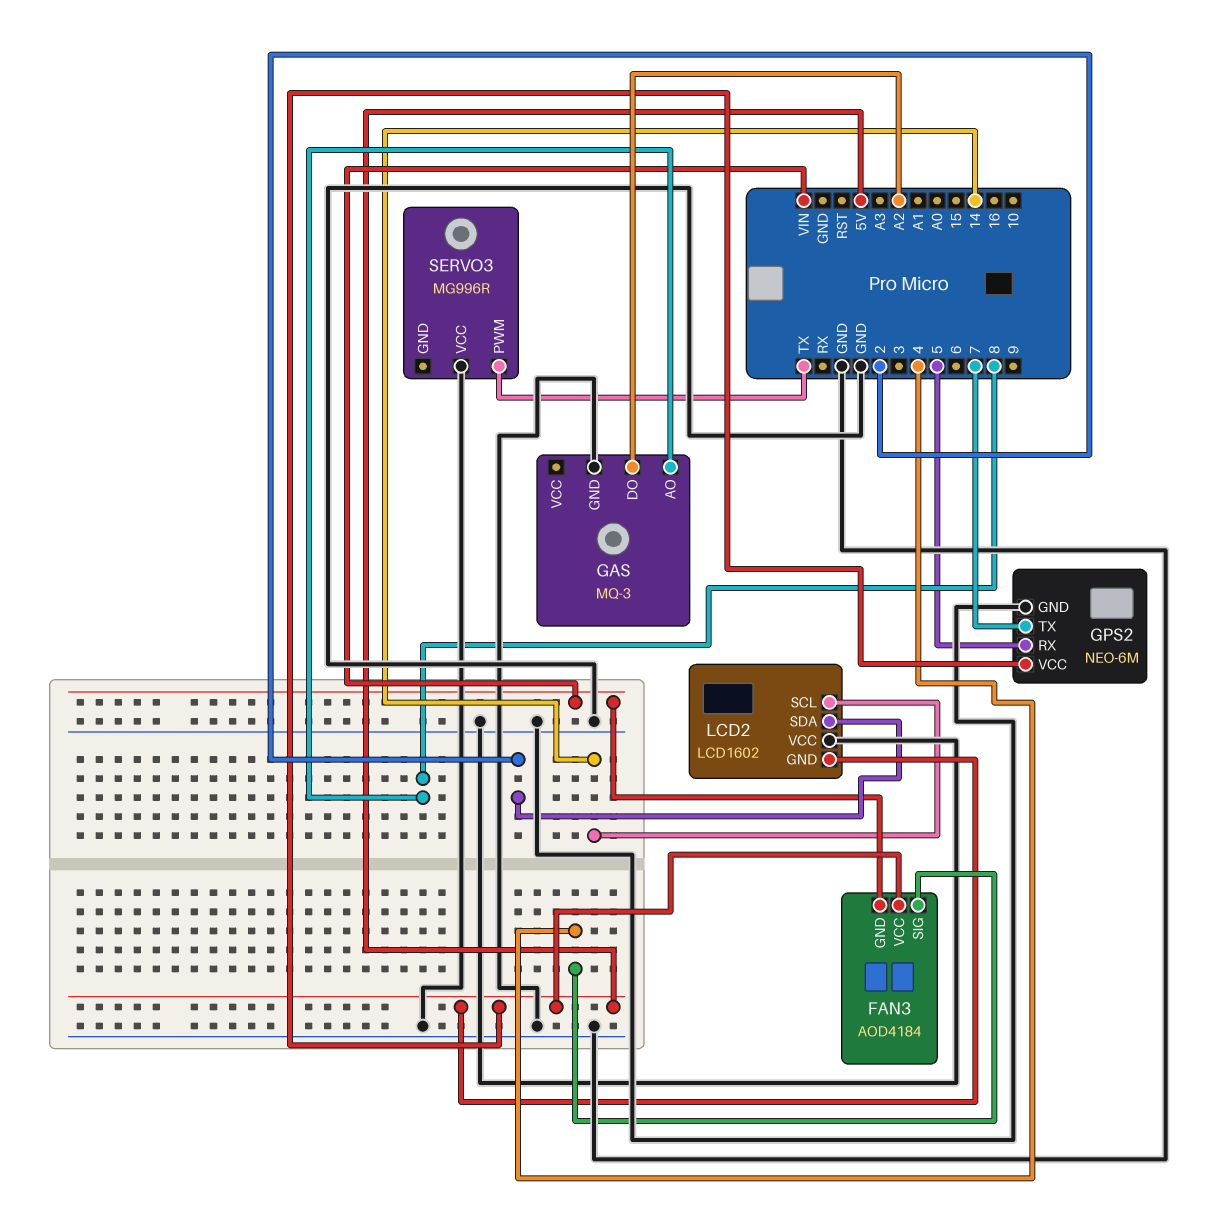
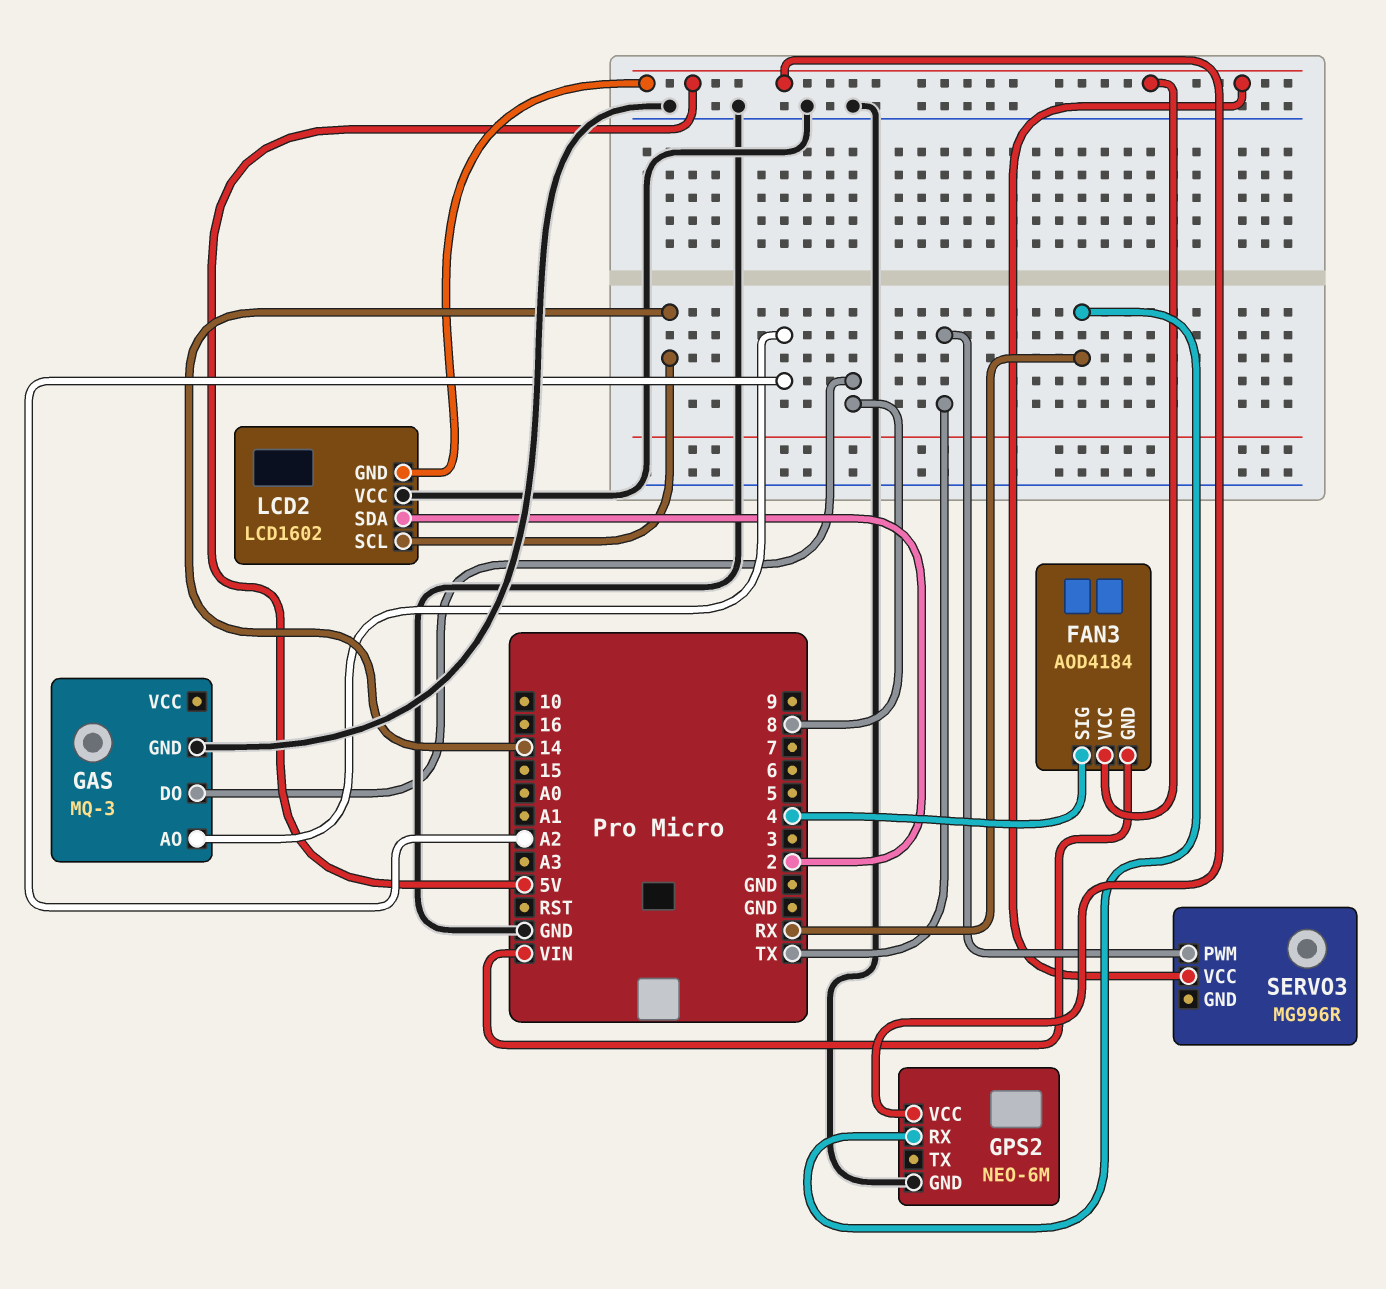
GAS pin AO: 8 -> A2
GAS pin DO: A2 -> 8
GPS2 pin RX: 5 -> RX
GPS2 pin TX: 7 -> none
SERVO3 pin VCC: GND -> 5V

